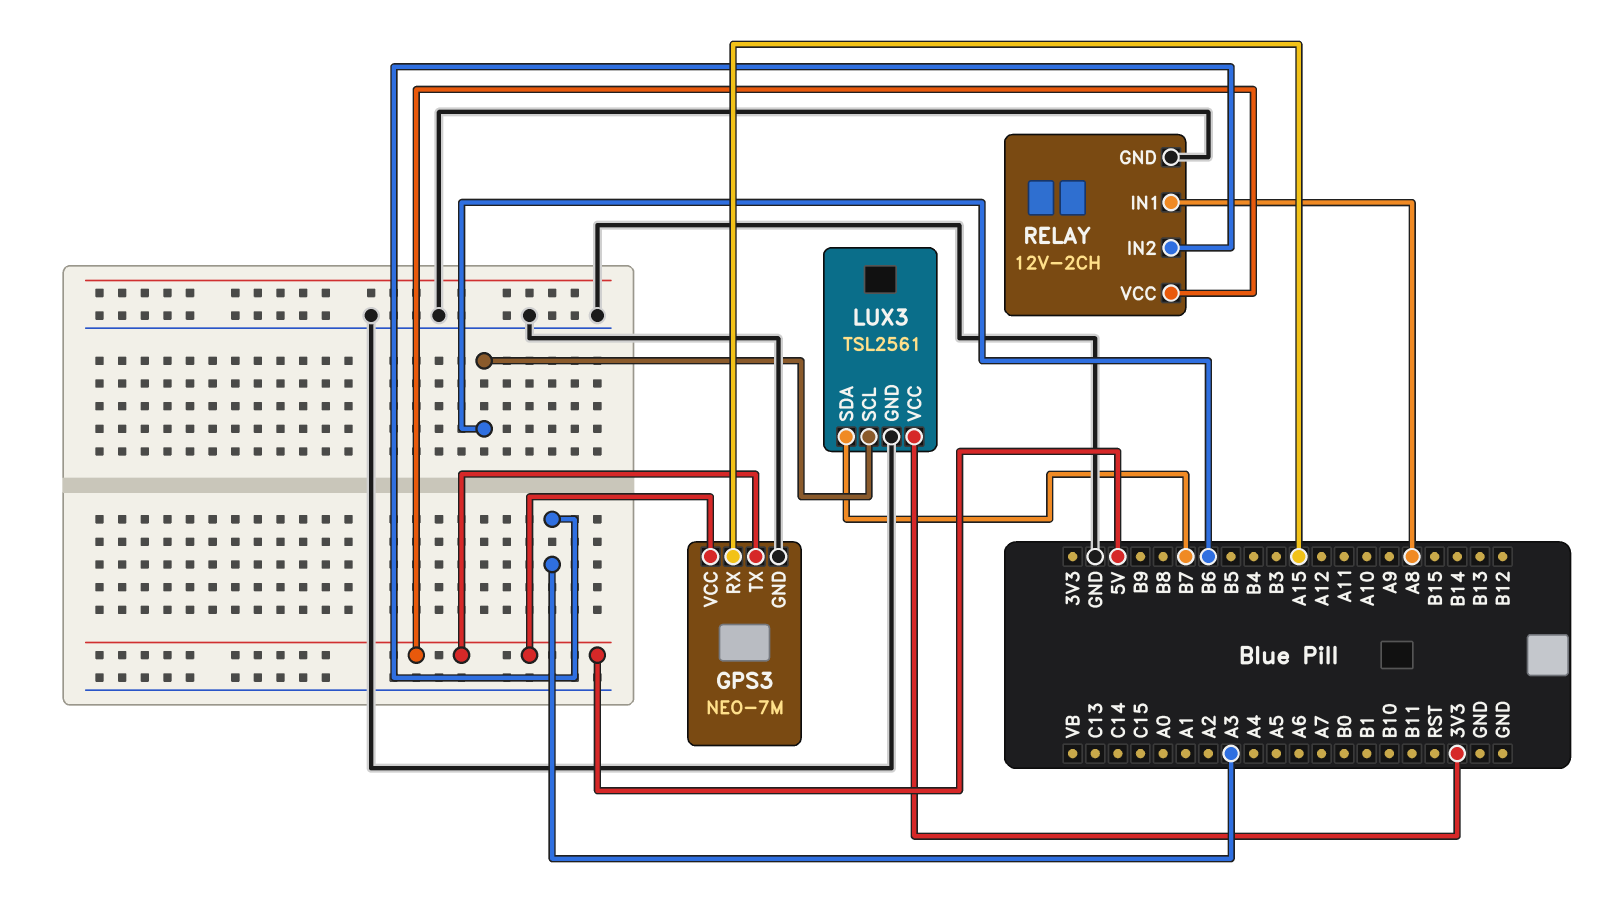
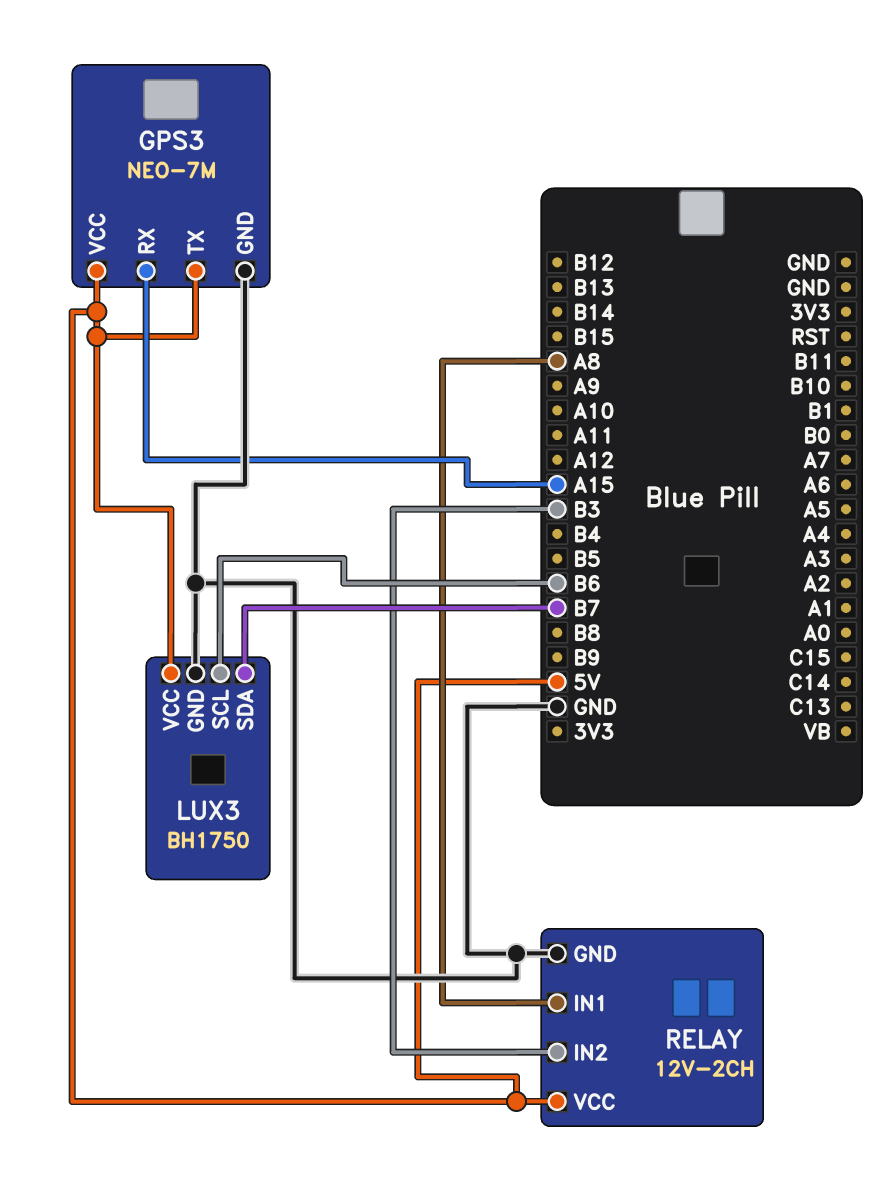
LUX3: TSL2561 -> BH1750
LUX3 pin VCC: 3V3 -> 5V
RELAY pin IN2: A3 -> B3

